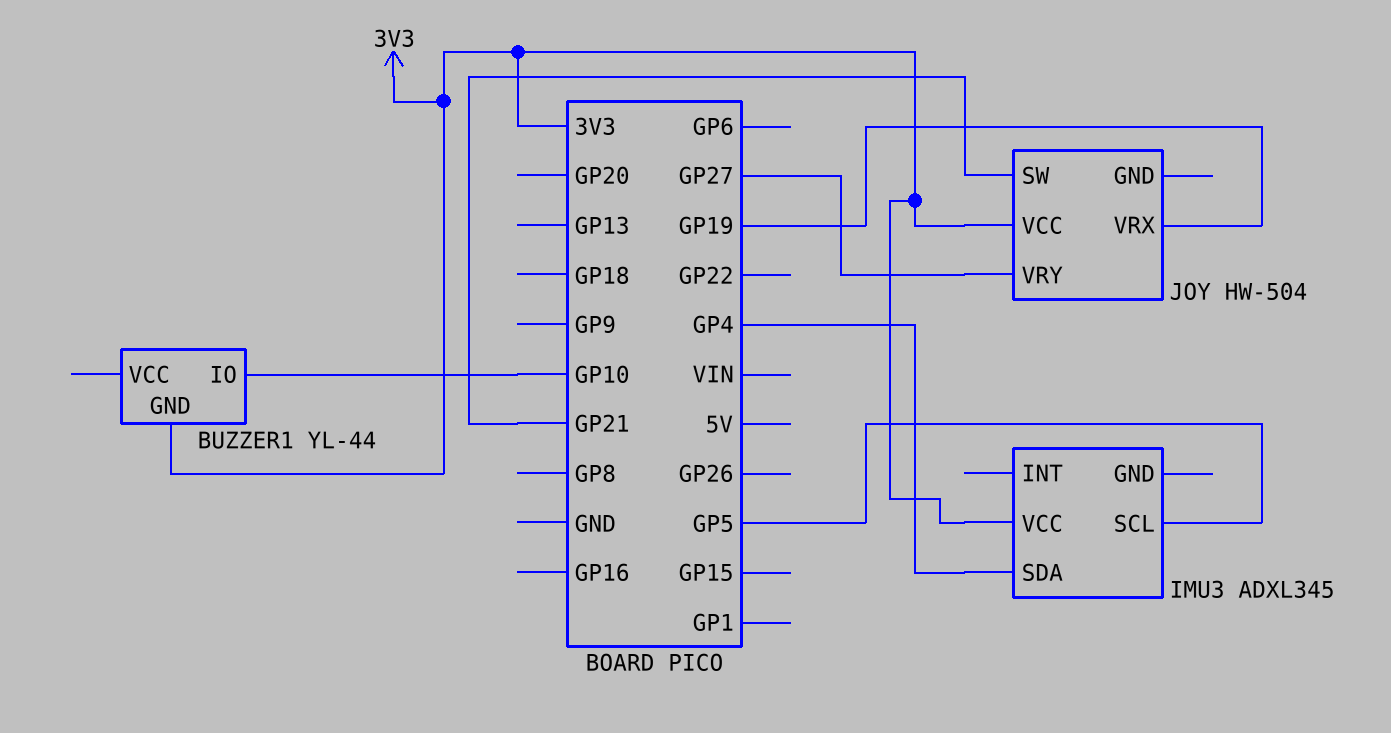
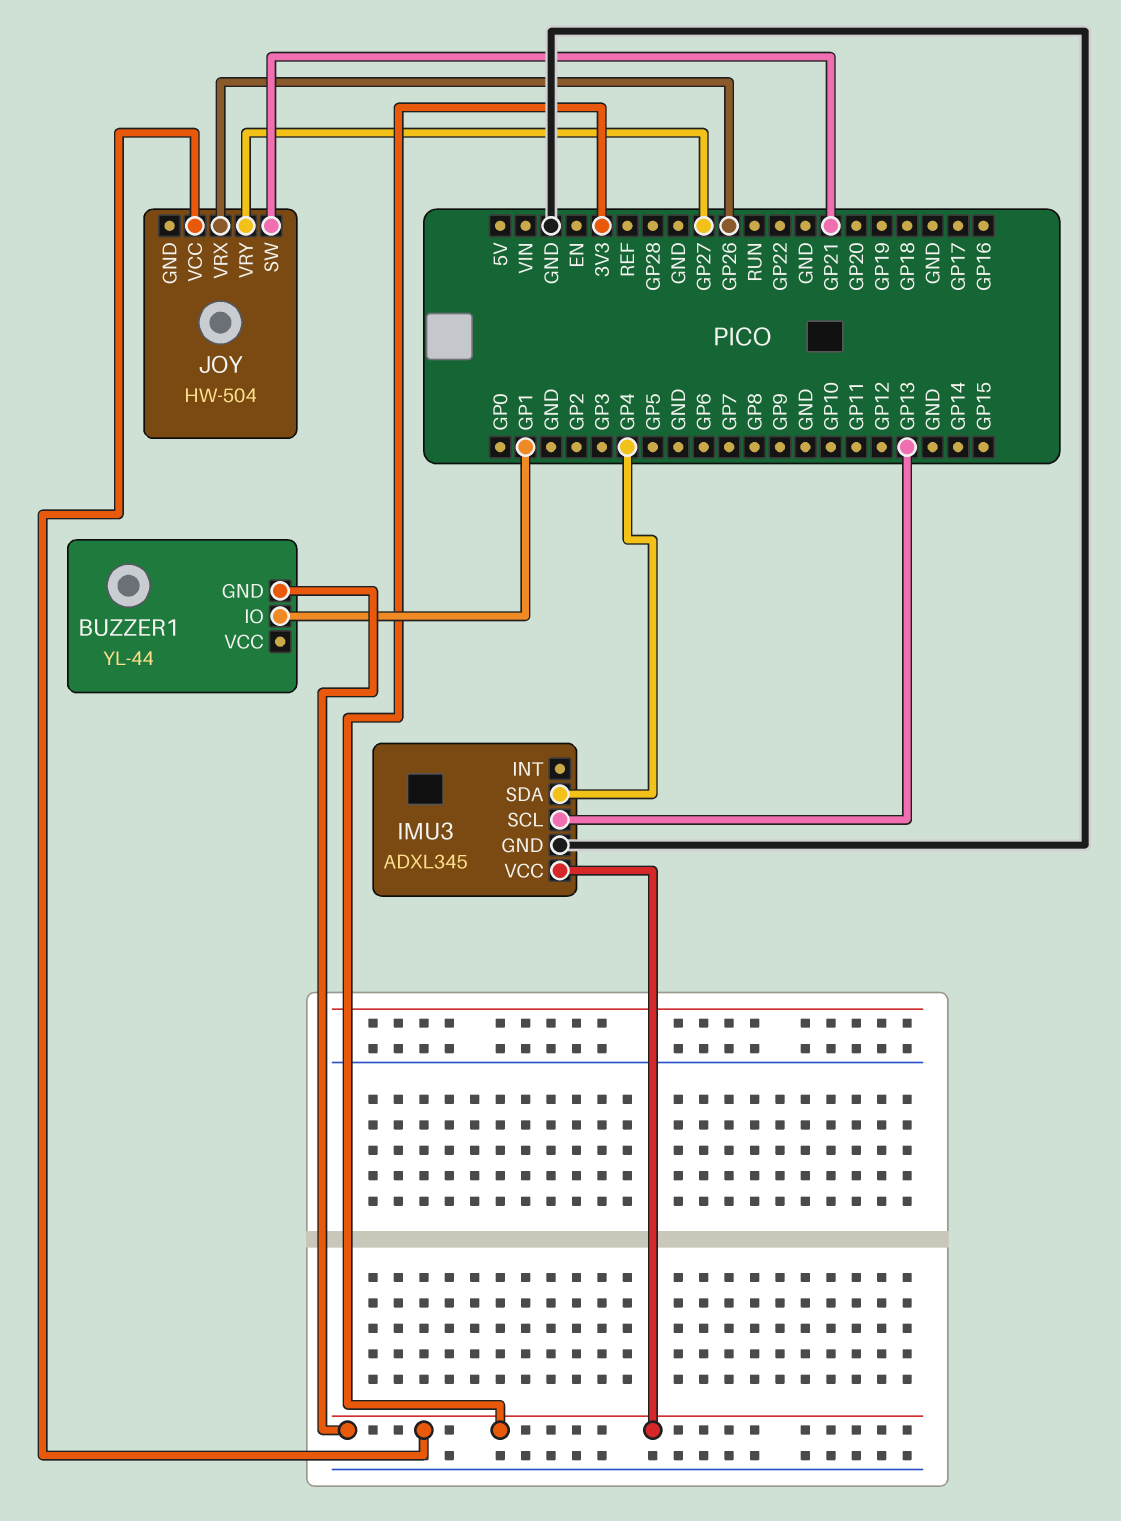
BUZZER1 pin IO: GP10 -> GP1
IMU3 pin GND: none -> GND
IMU3 pin SCL: GP5 -> GP13
JOY pin VRX: GP19 -> GP26

